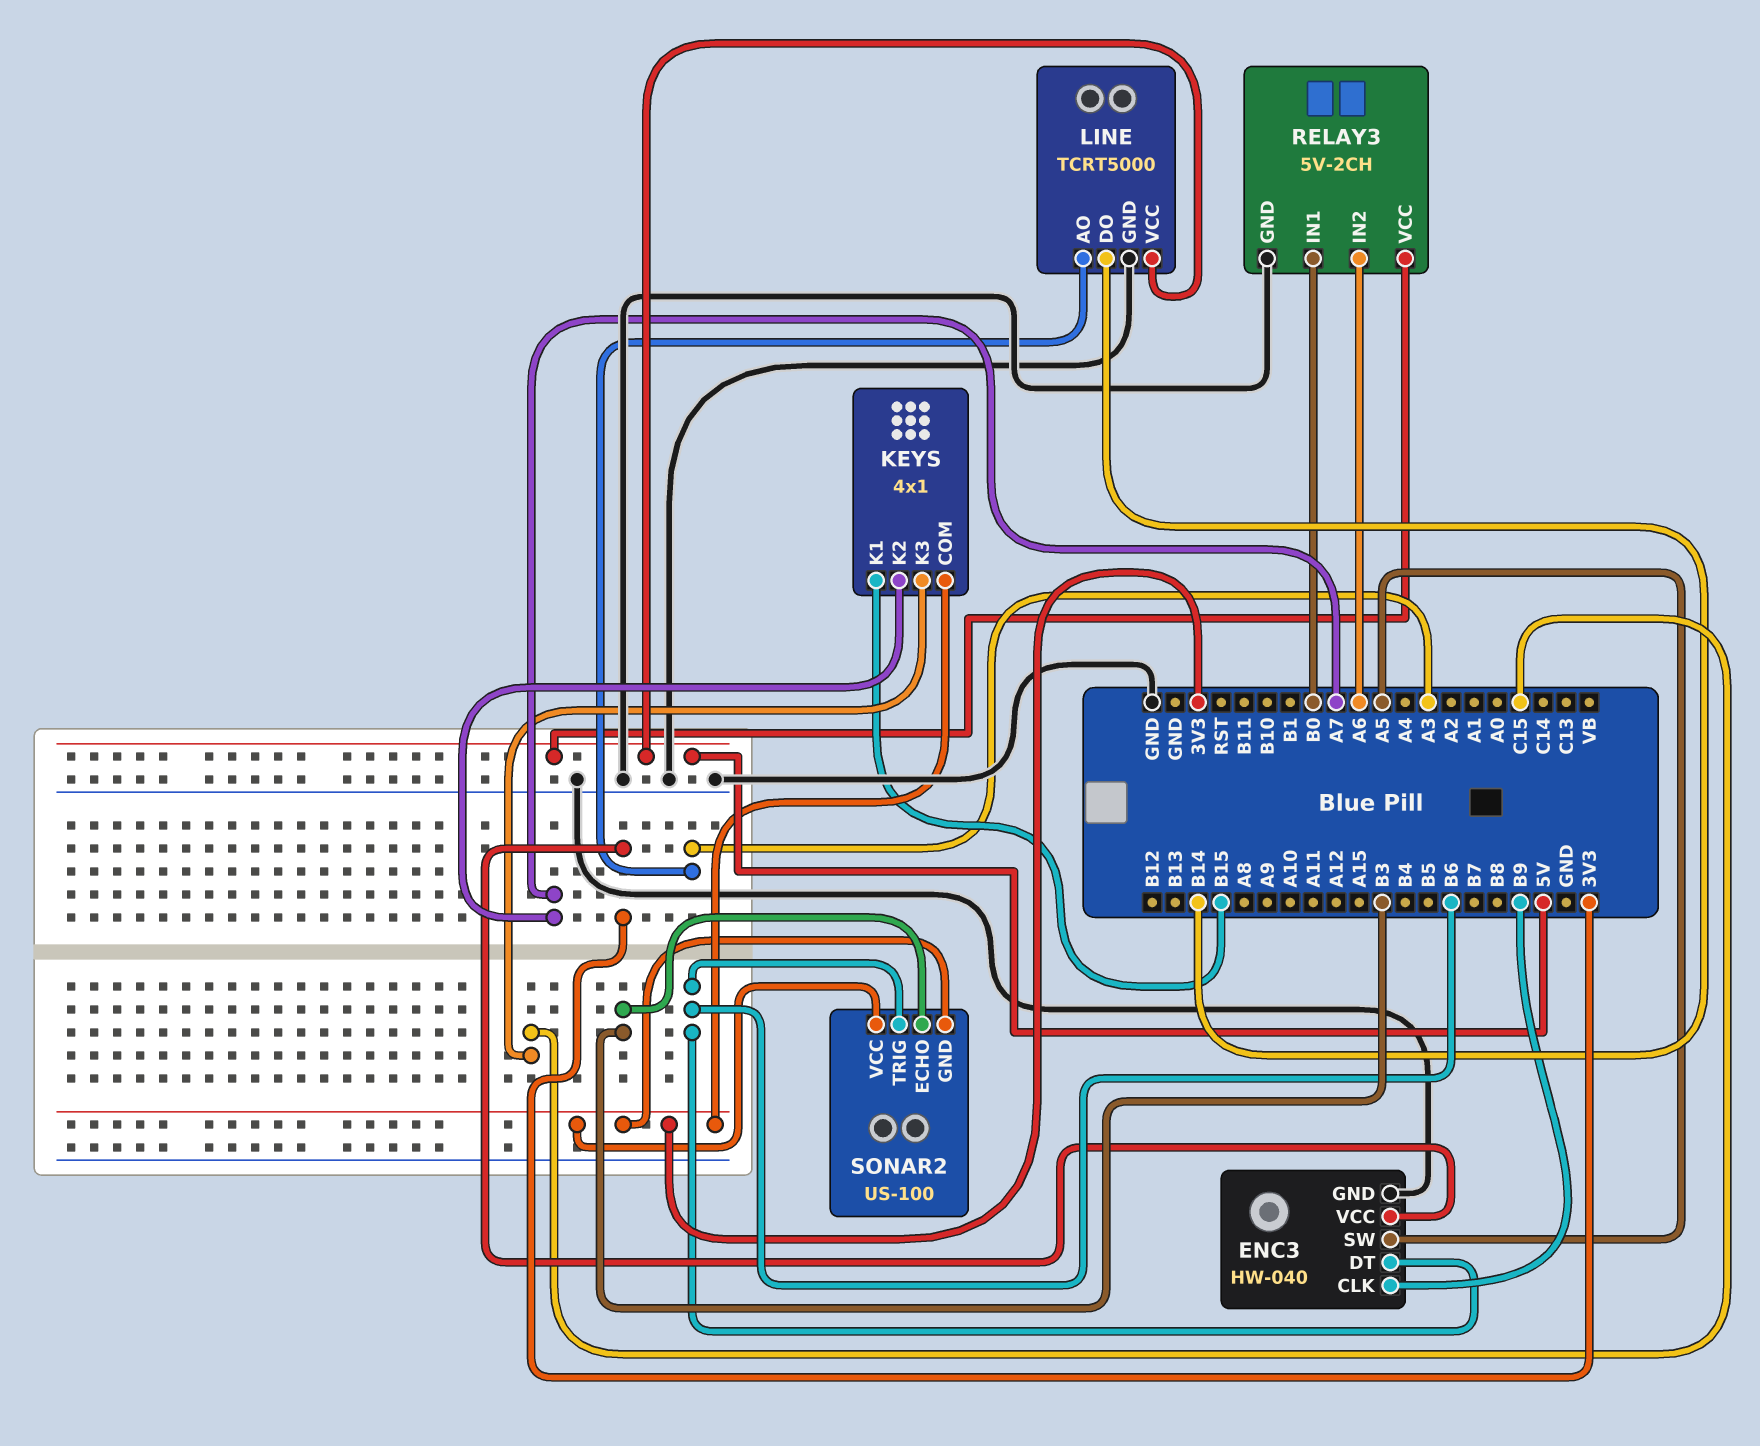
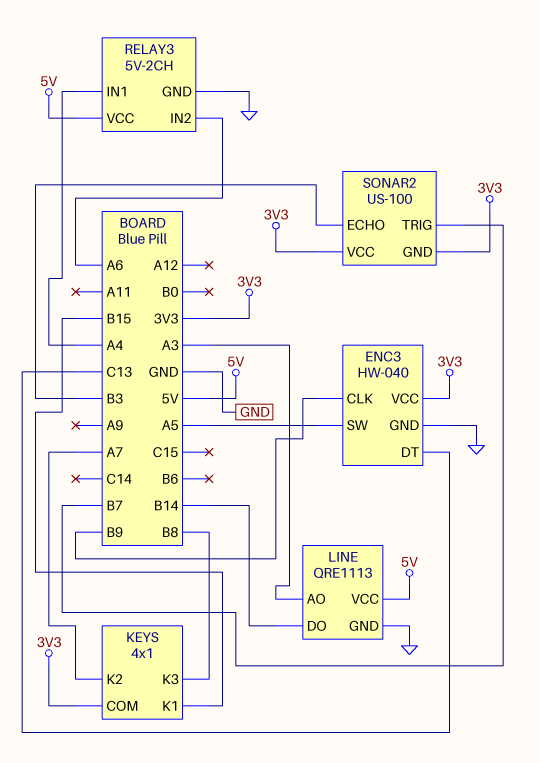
ENC3 pin DT: B6 -> C13
KEYS pin K3: C15 -> B8
LINE: TCRT5000 -> QRE1113
RELAY3 pin IN1: B0 -> A4
SONAR2 pin TRIG: B6 -> B7

